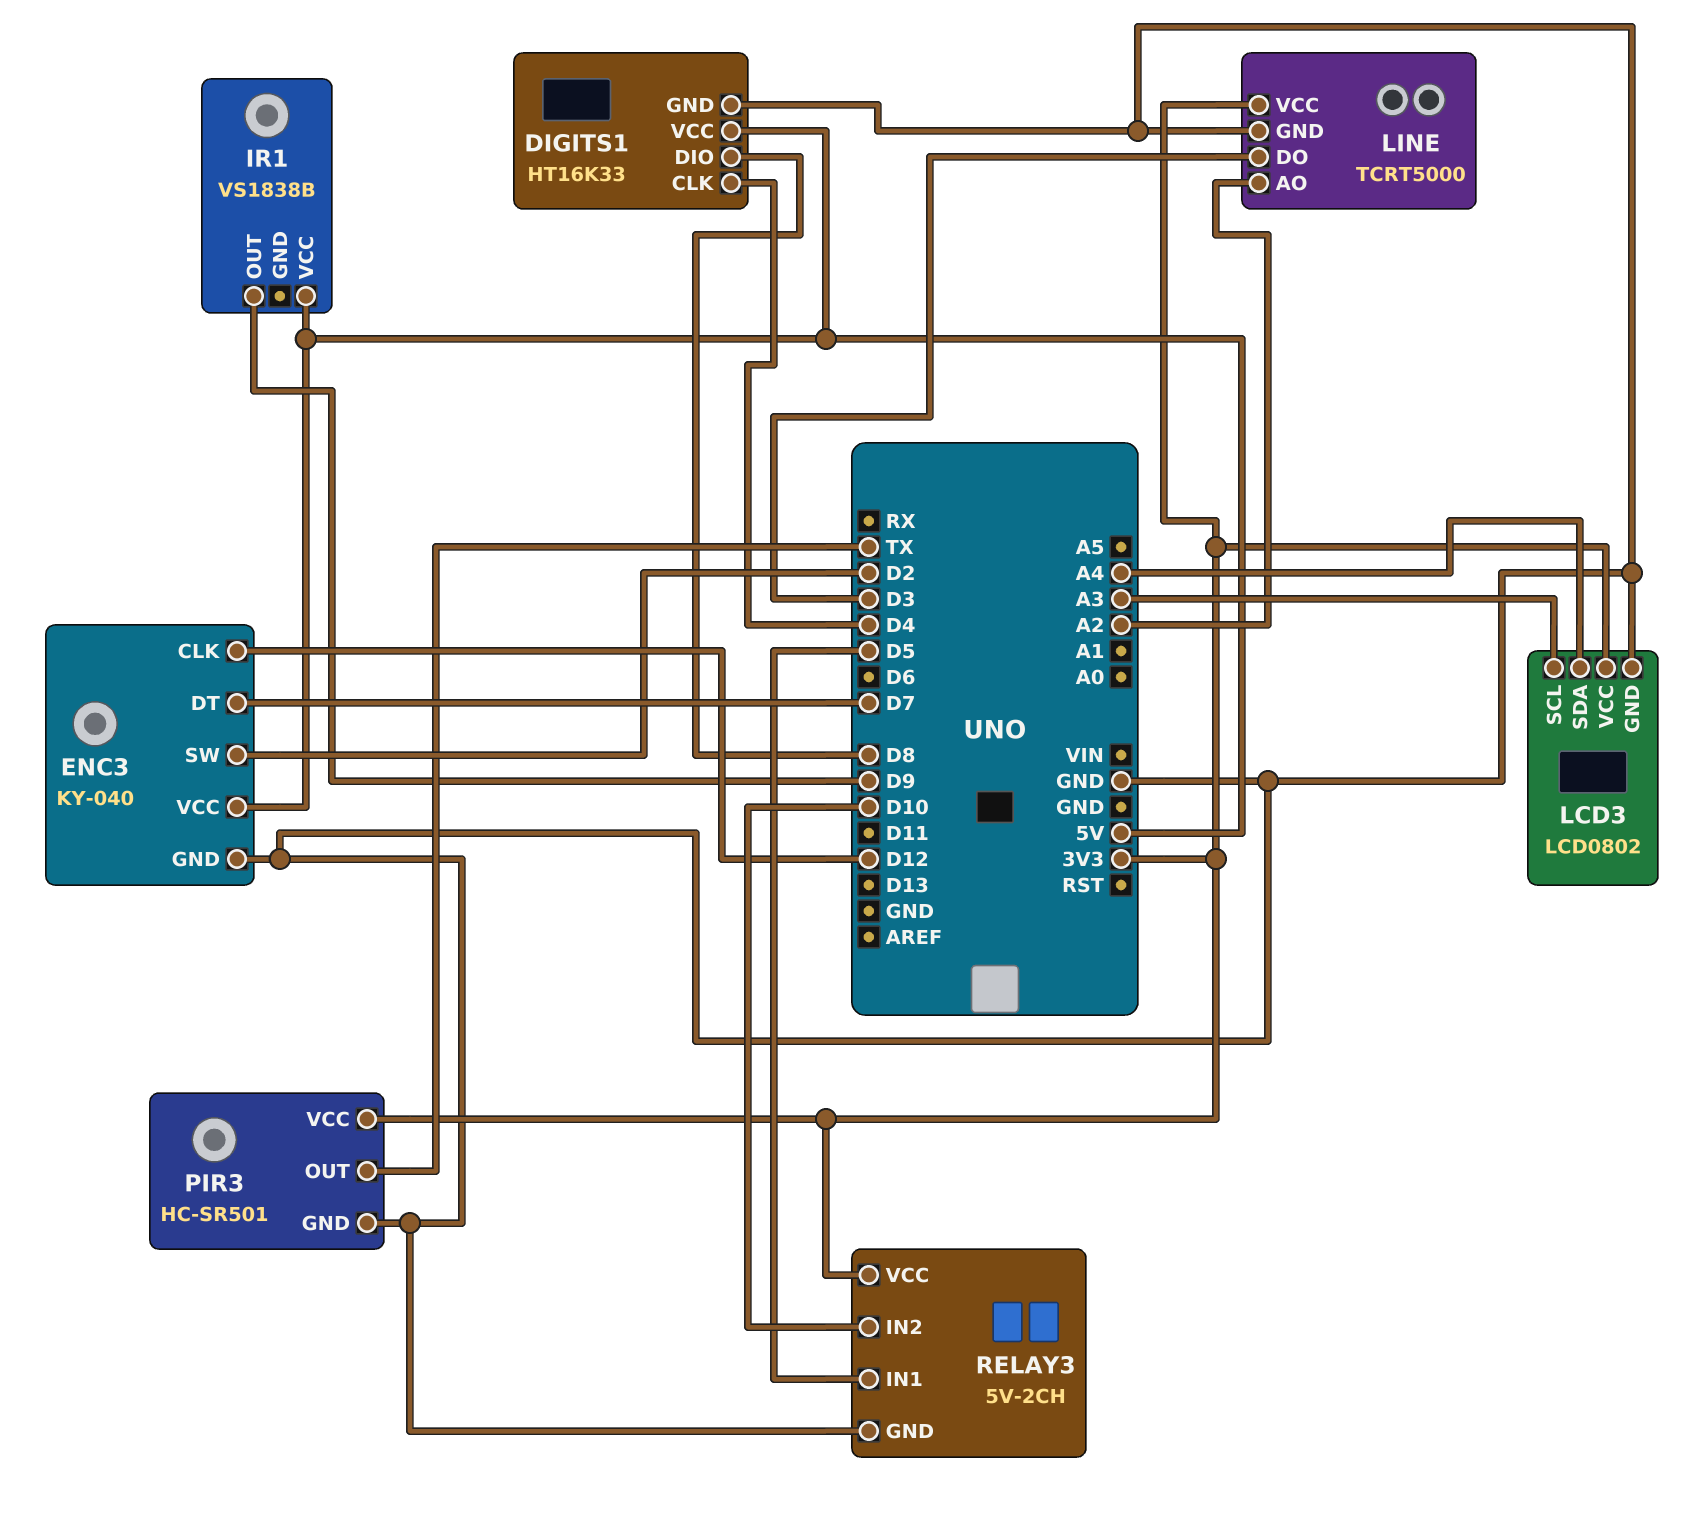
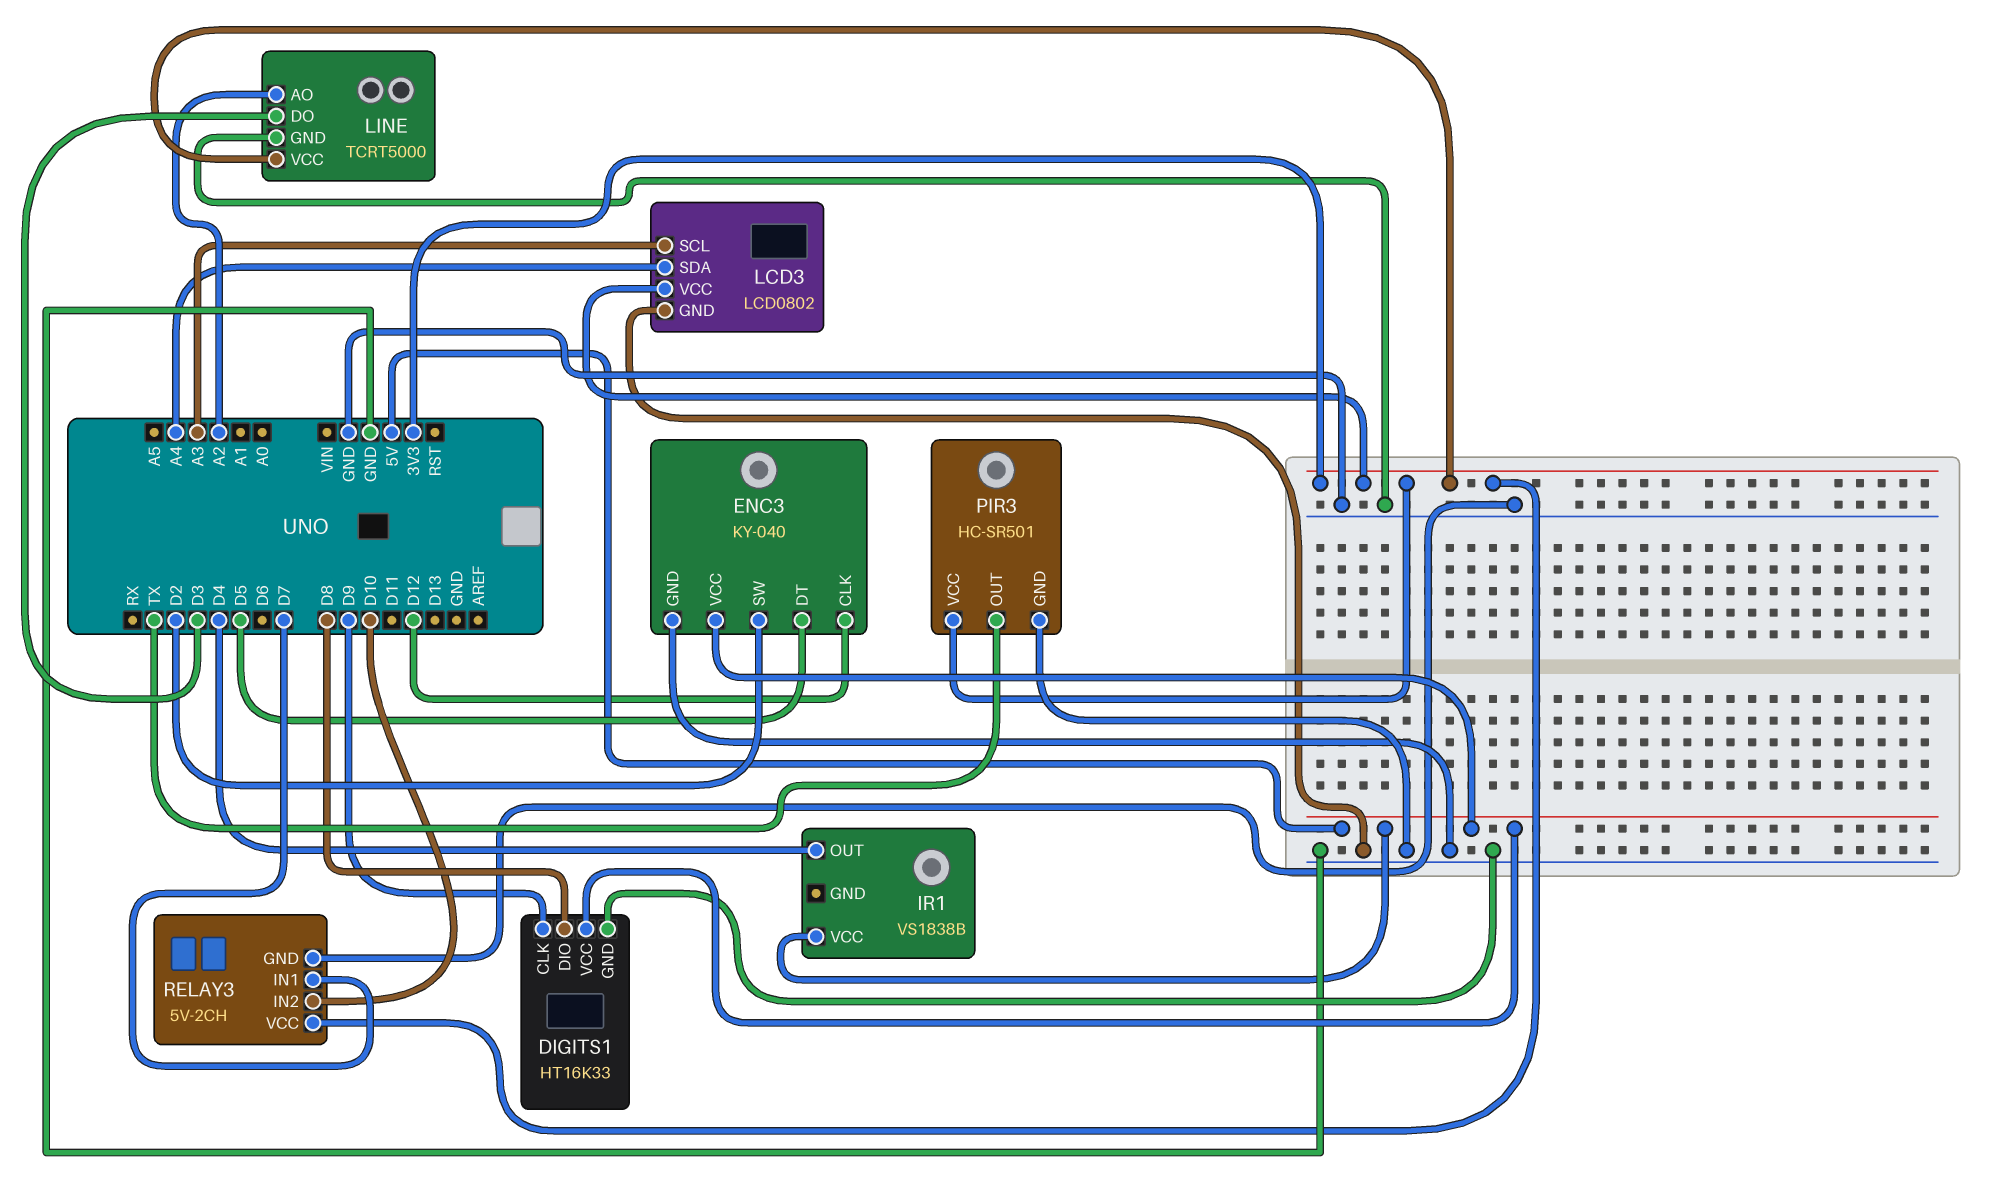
DIGITS1 pin CLK: D4 -> D9
ENC3 pin DT: D7 -> D5
IR1 pin OUT: D9 -> D4
RELAY3 pin IN1: D5 -> D7

